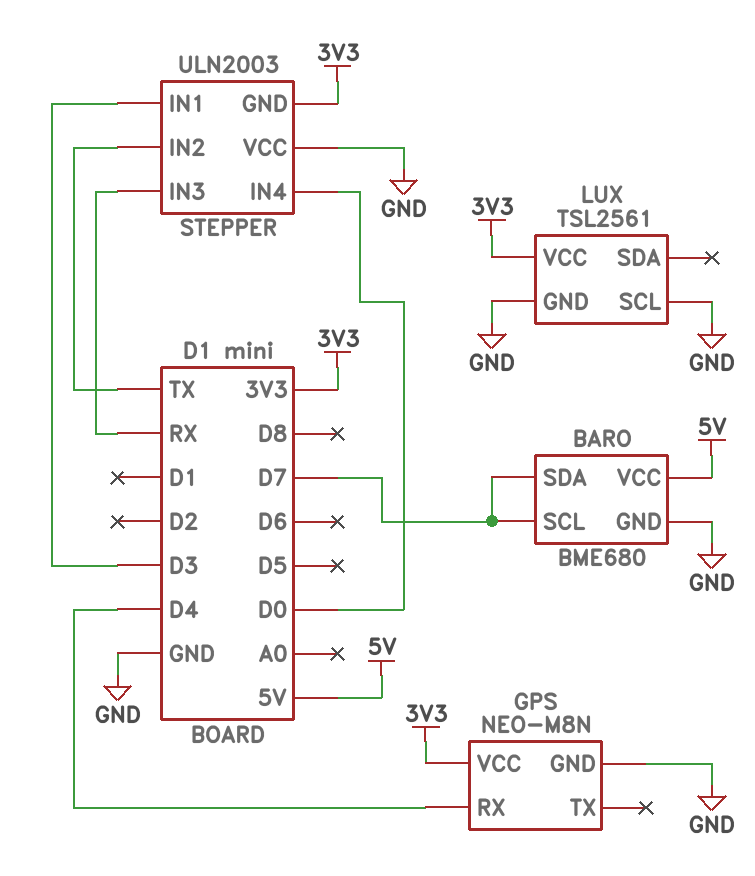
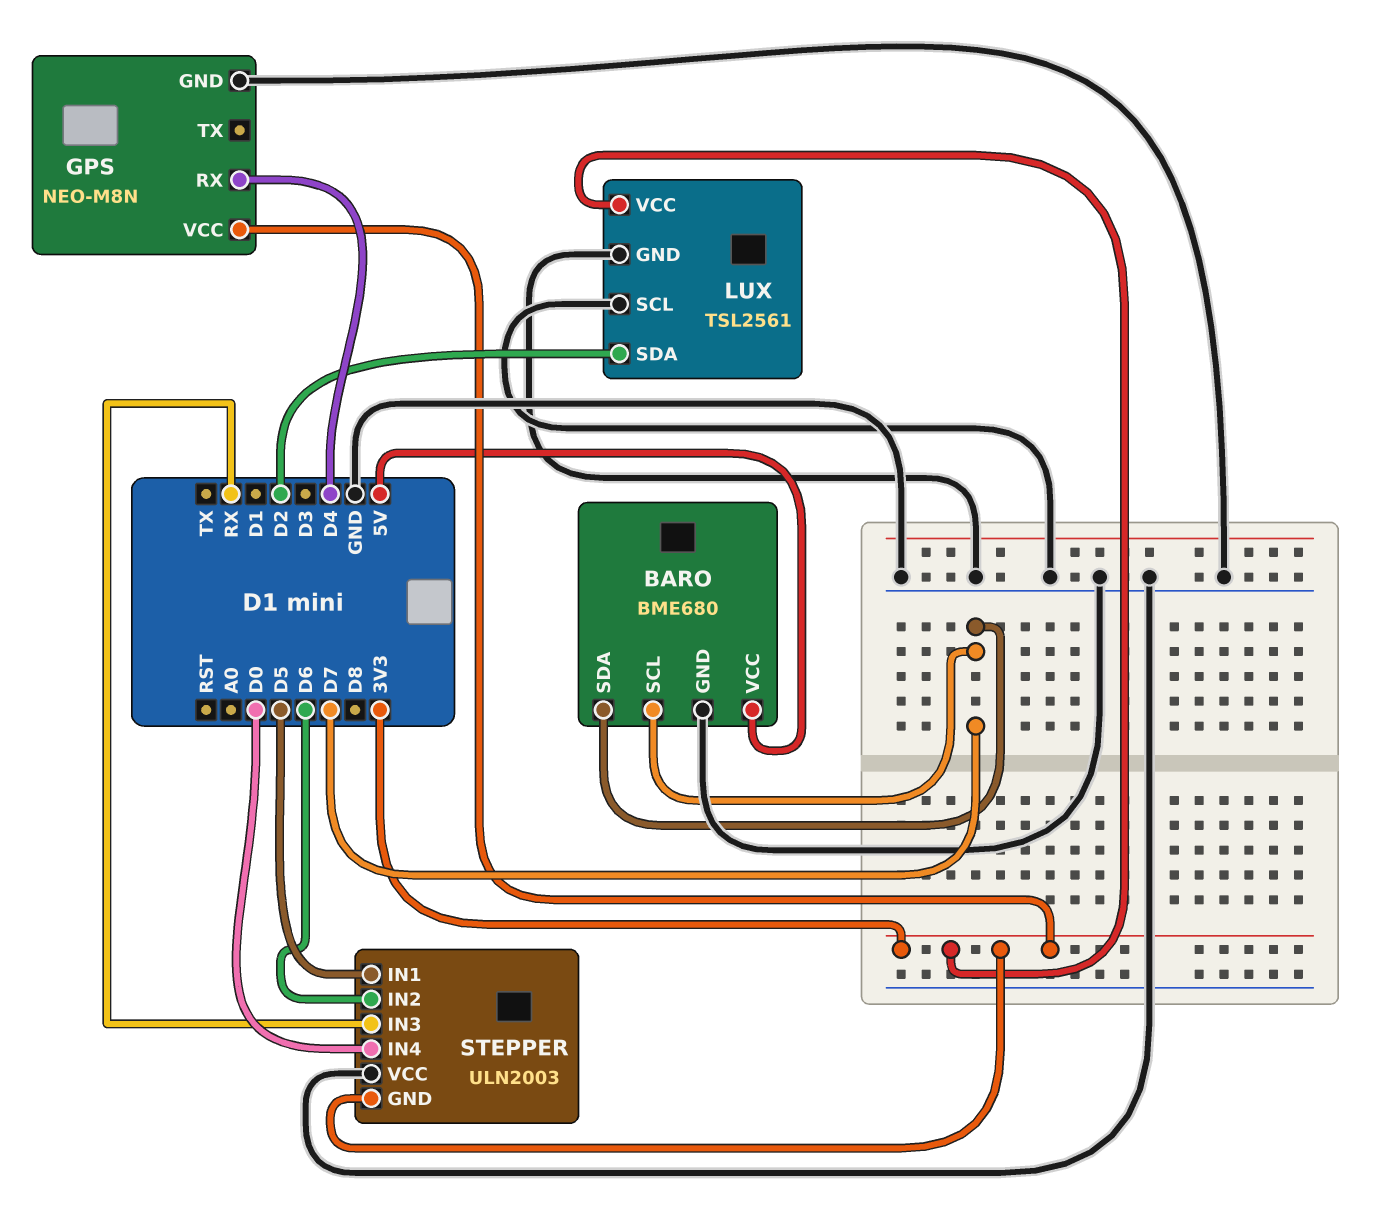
LUX pin SDA: none -> D2
STEPPER pin IN1: D3 -> D5
STEPPER pin IN2: TX -> D6

